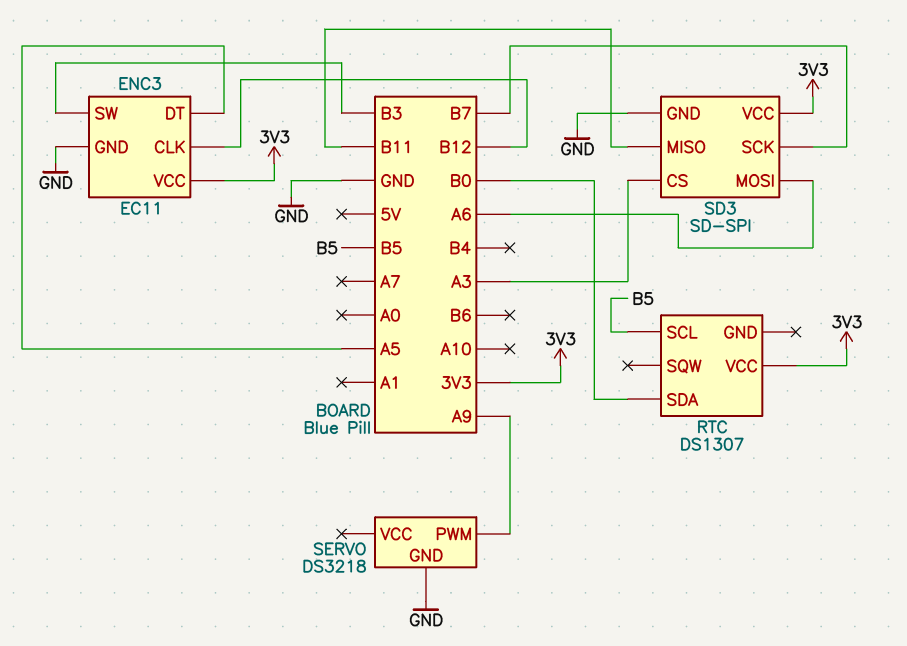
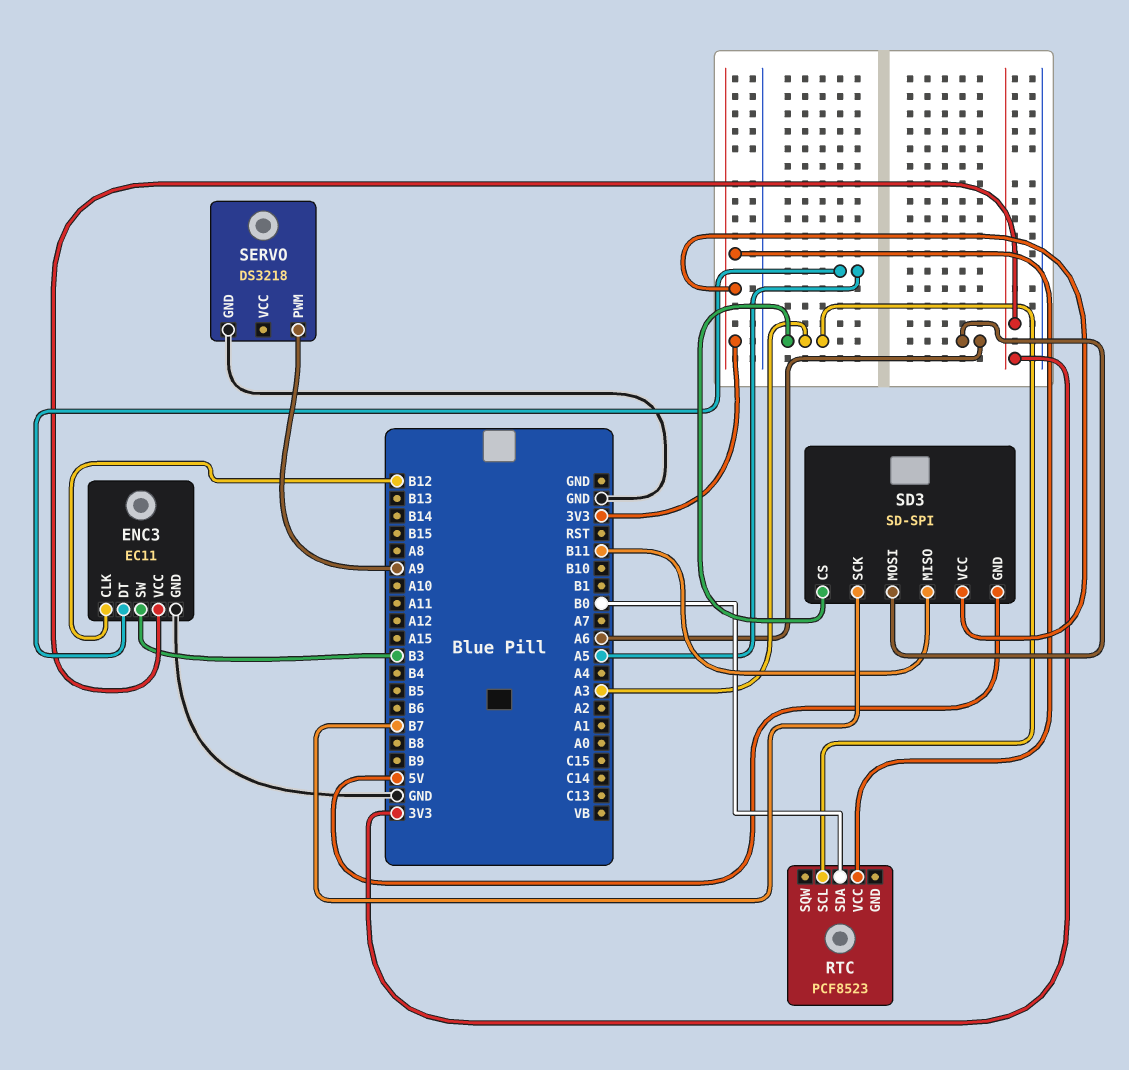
RTC: DS1307 -> PCF8523
RTC pin SCL: B5 -> A3
SD3 pin GND: GND -> 5V

